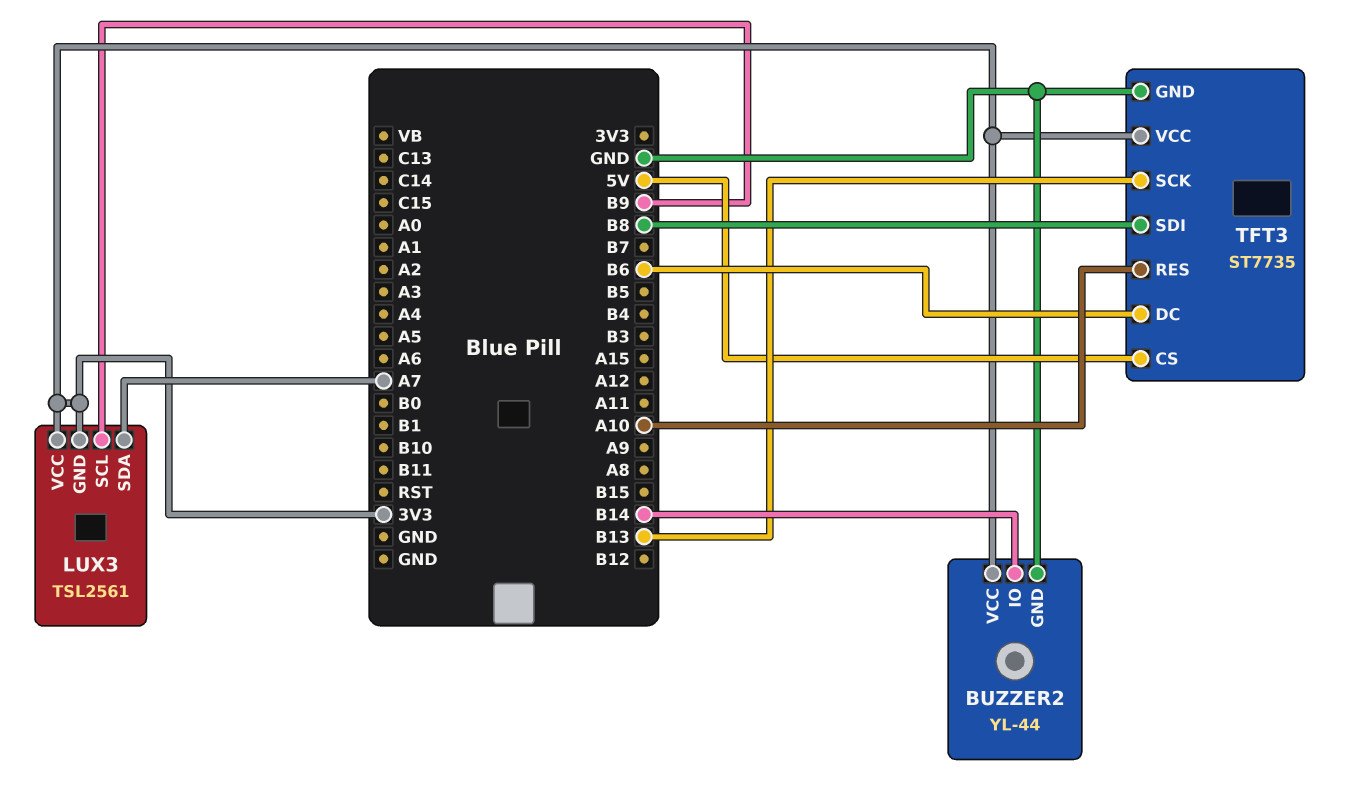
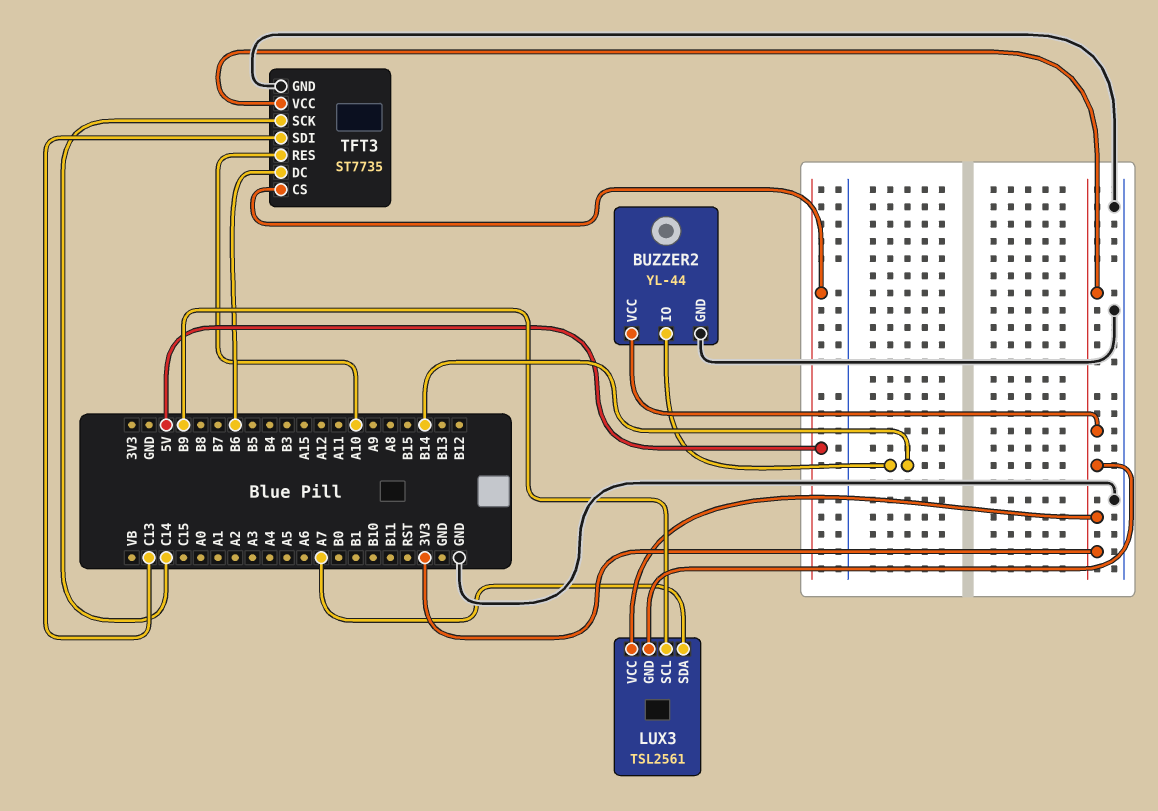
TFT3 pin SCK: B13 -> C14
TFT3 pin SDI: B8 -> C13

